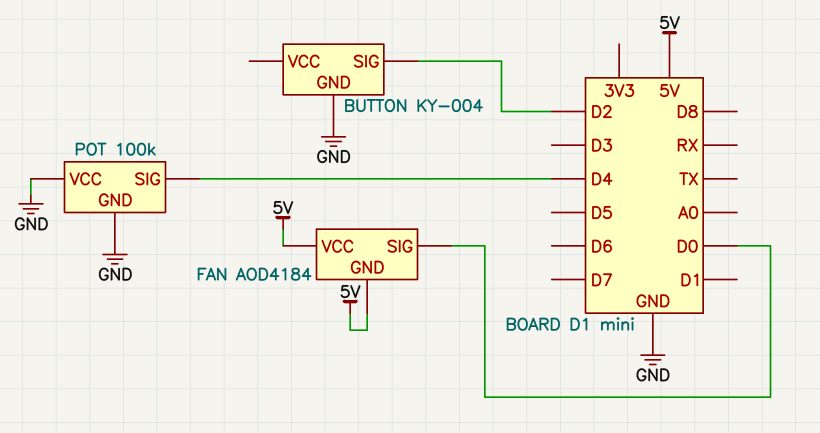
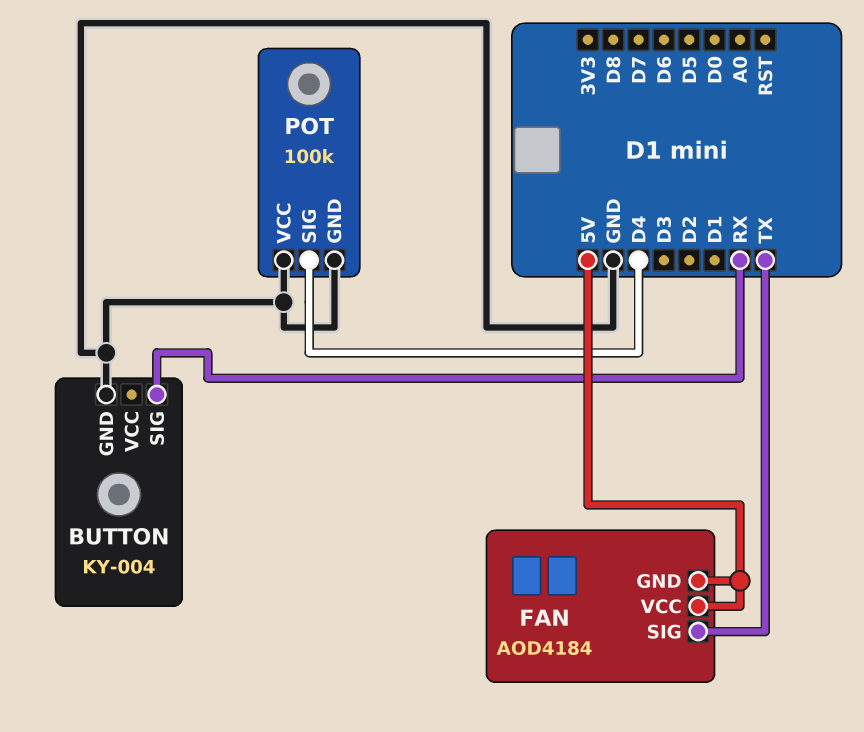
BUTTON pin SIG: D2 -> RX
FAN pin SIG: D0 -> TX

